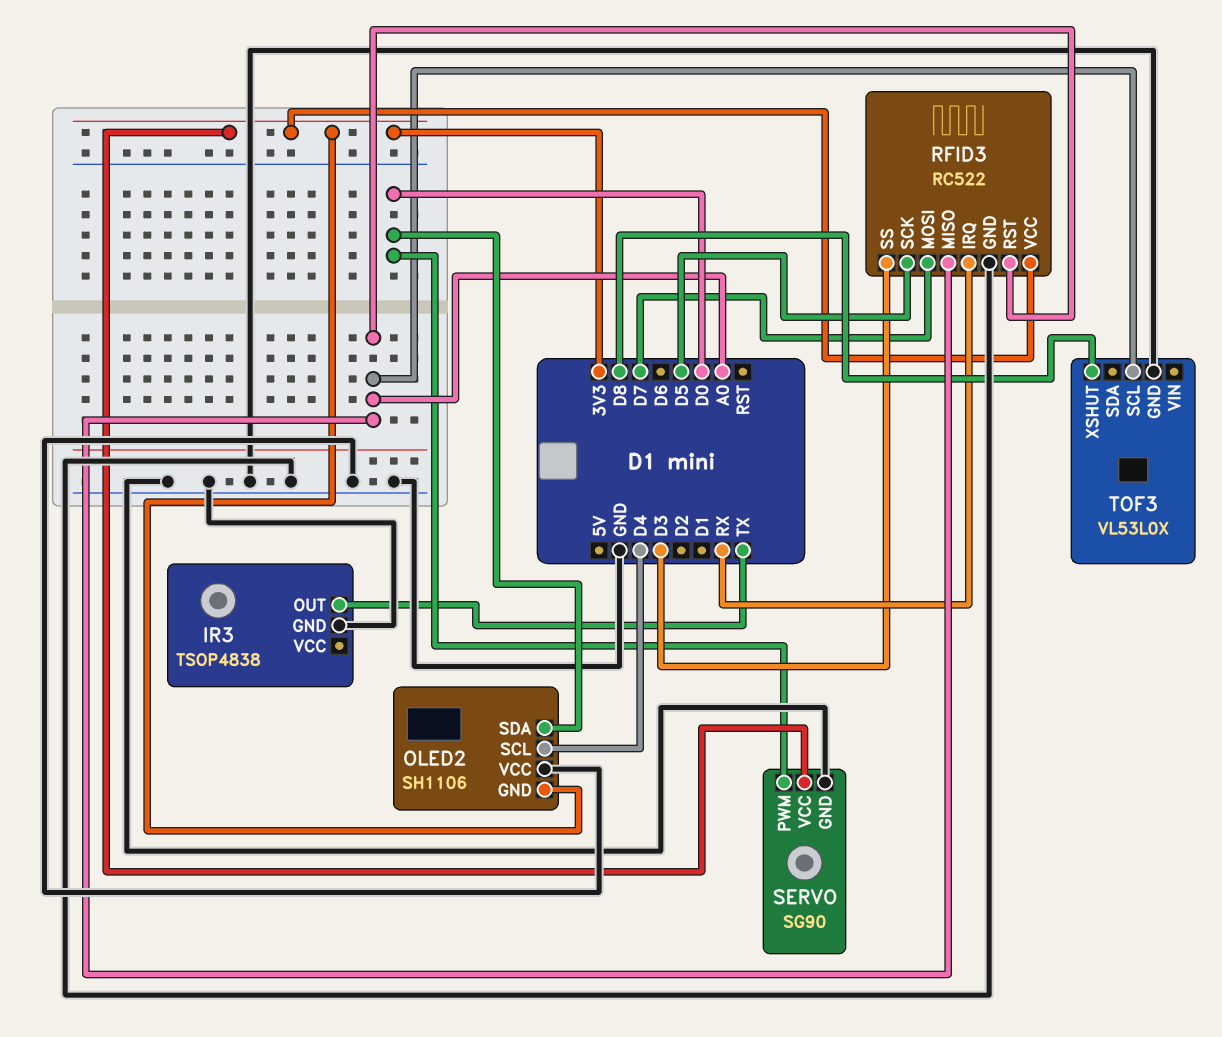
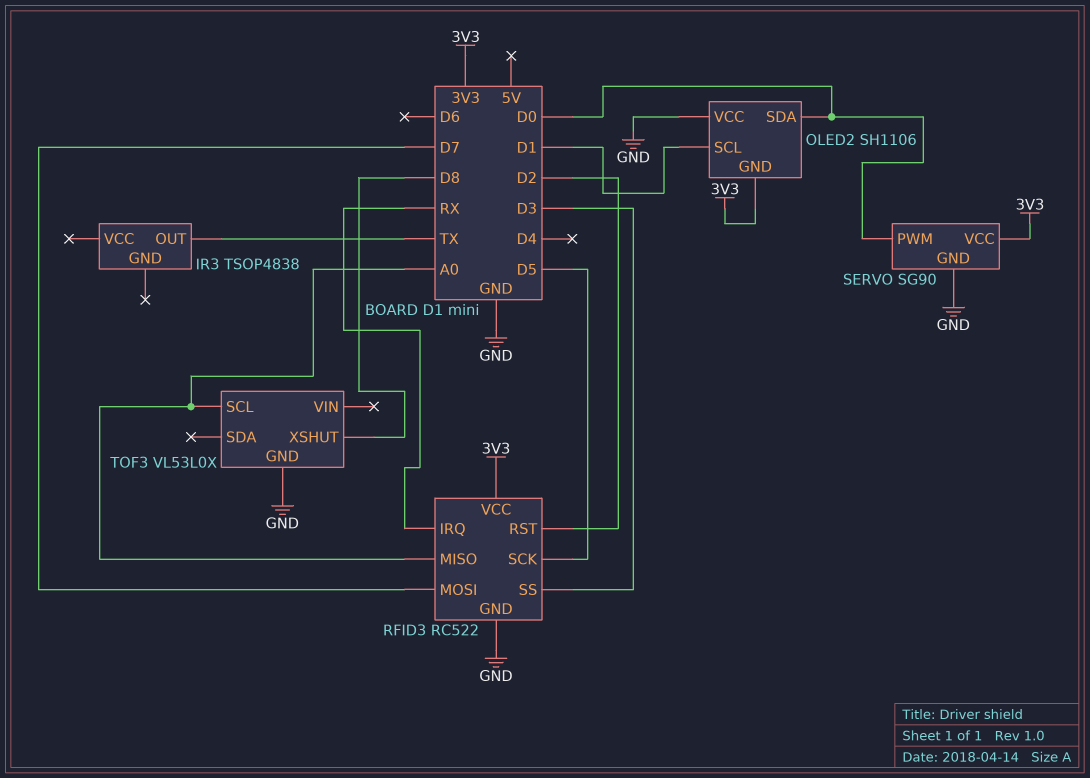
IR3 pin GND: GND -> none
OLED2 pin SCL: D4 -> D1
RFID3 pin RST: A0 -> D2

